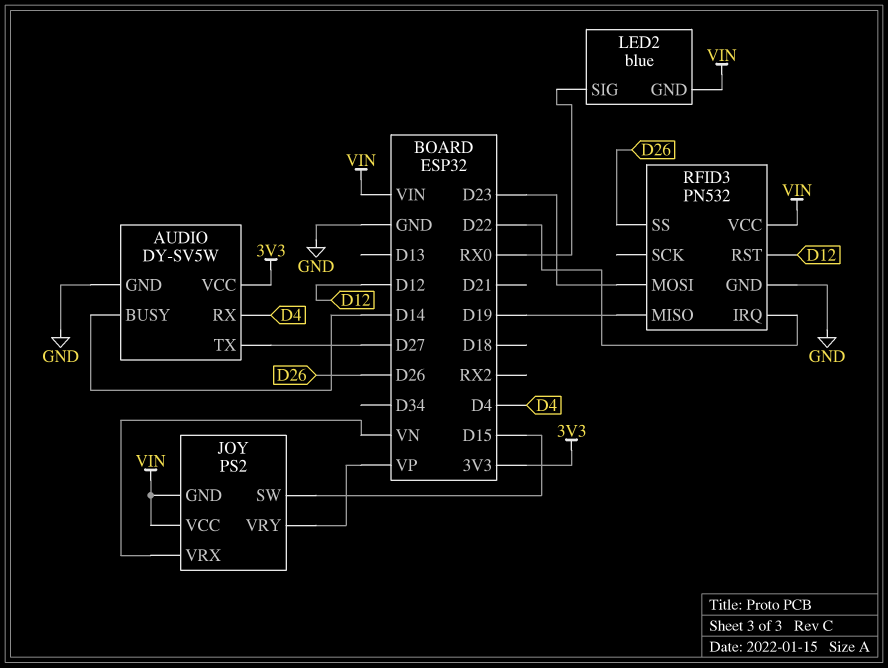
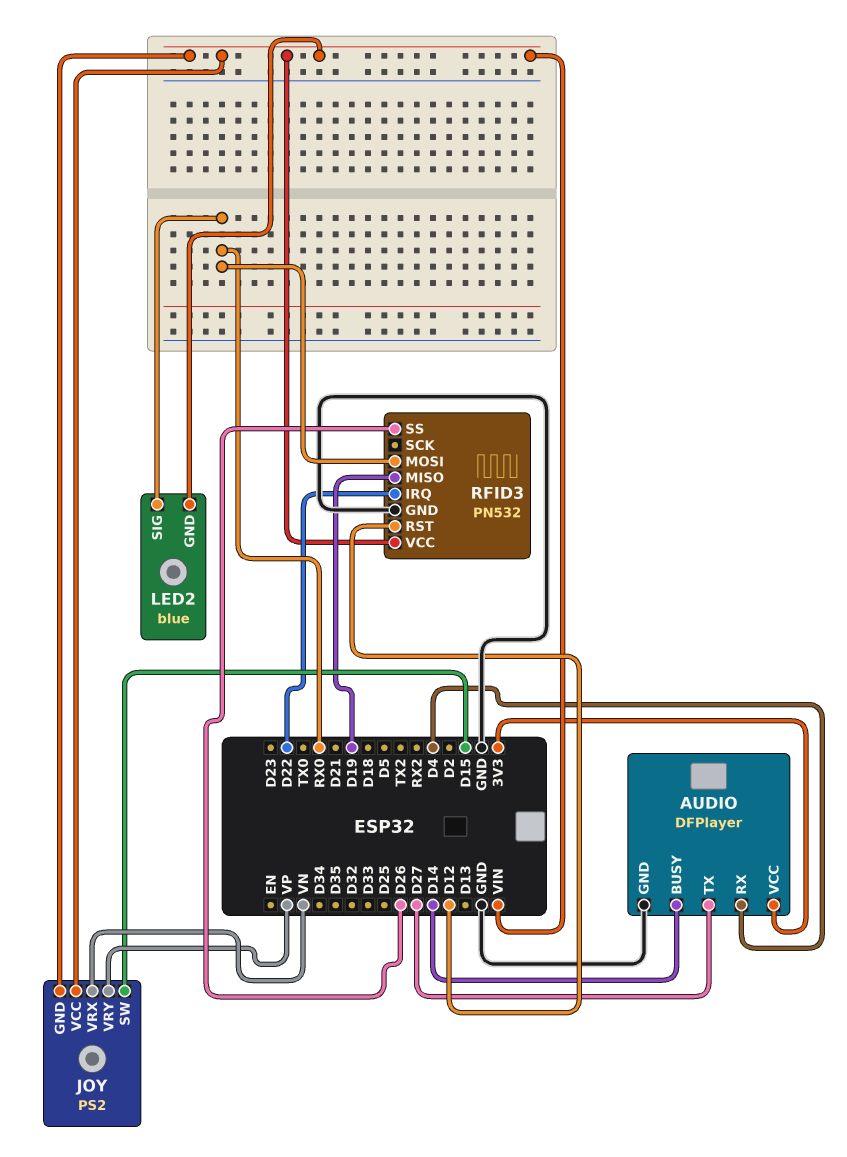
AUDIO: DY-SV5W -> DFPlayer
RFID3 pin MOSI: D23 -> RX0

